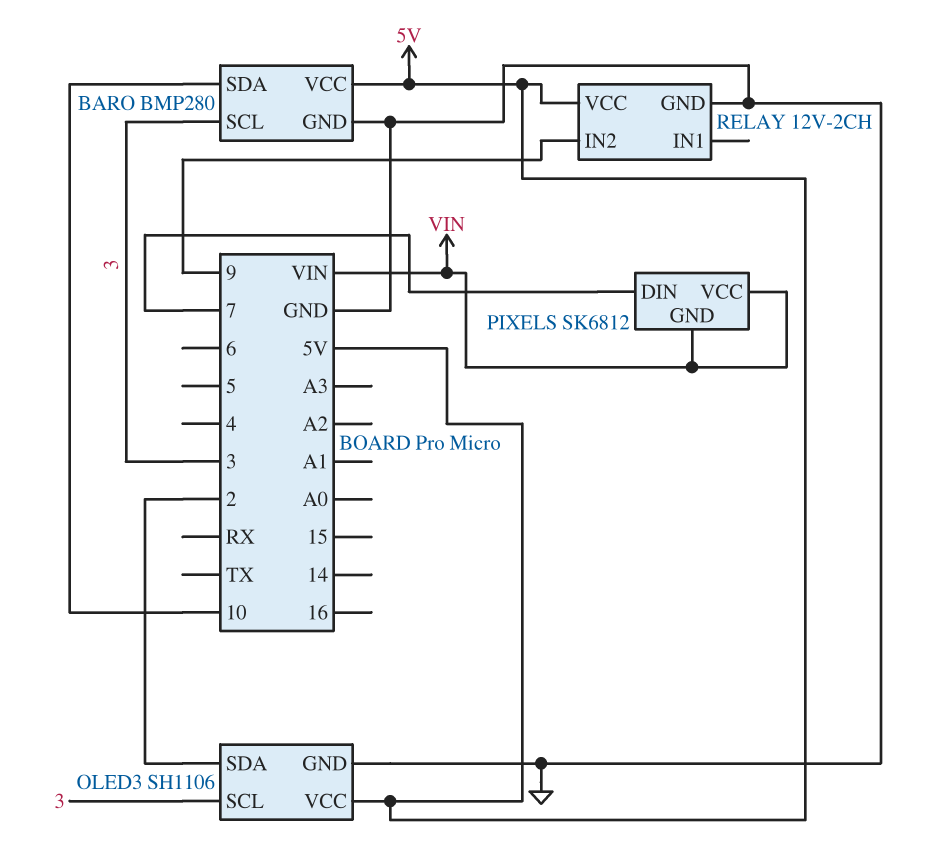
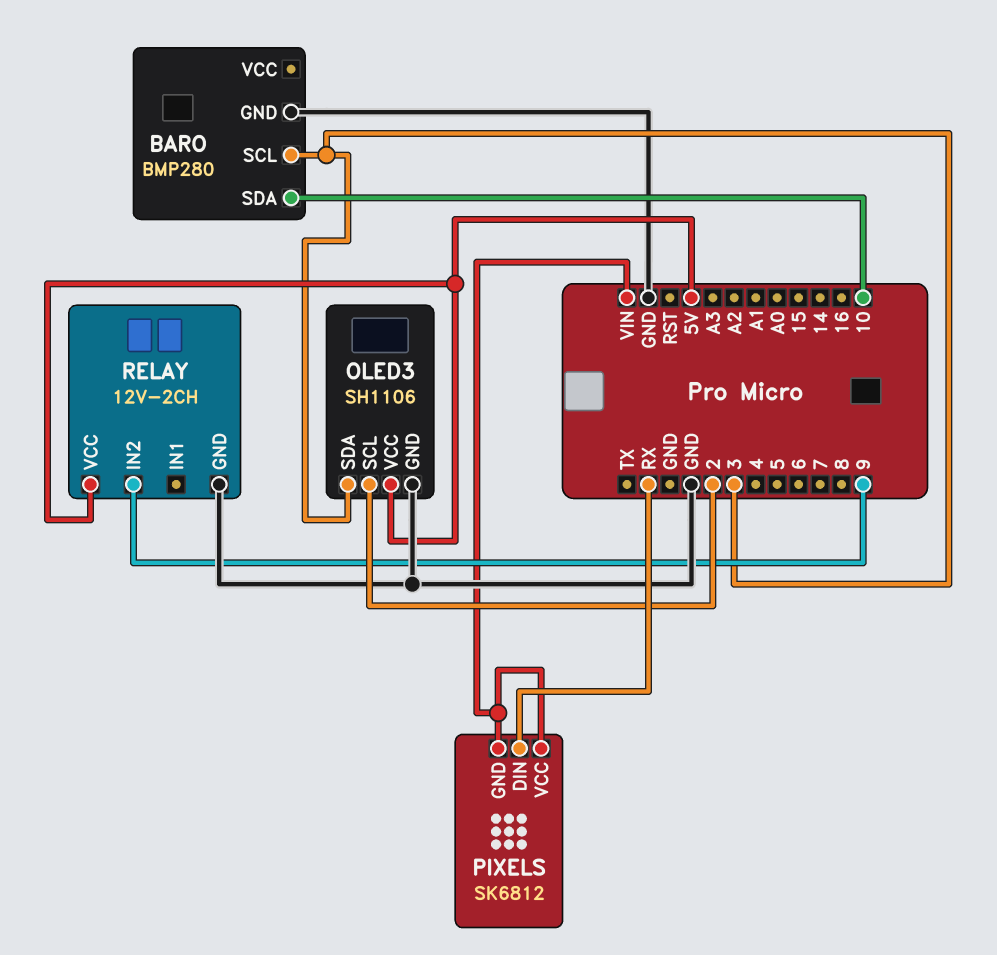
BARO pin VCC: 5V -> none
OLED3 pin SCL: 3 -> 2
OLED3 pin SDA: 2 -> 3
PIXELS pin DIN: 7 -> RX

